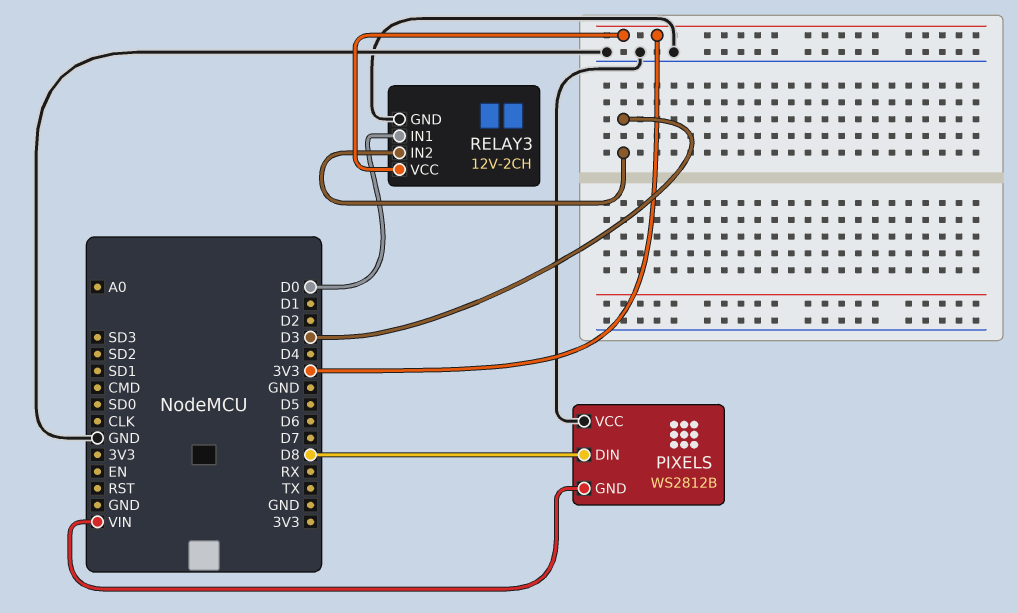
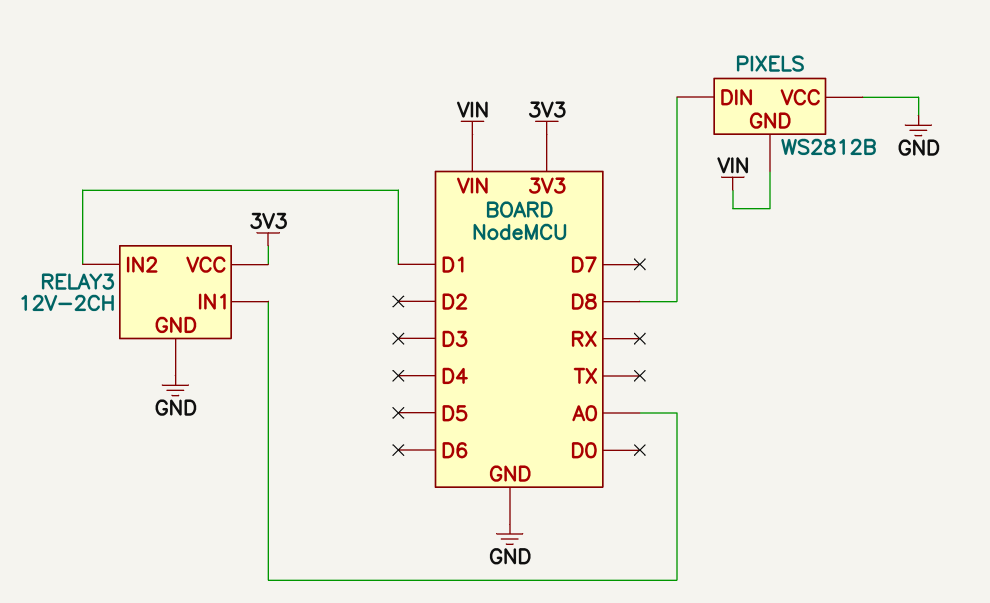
RELAY3 pin IN1: D0 -> A0
RELAY3 pin IN2: D3 -> D1

